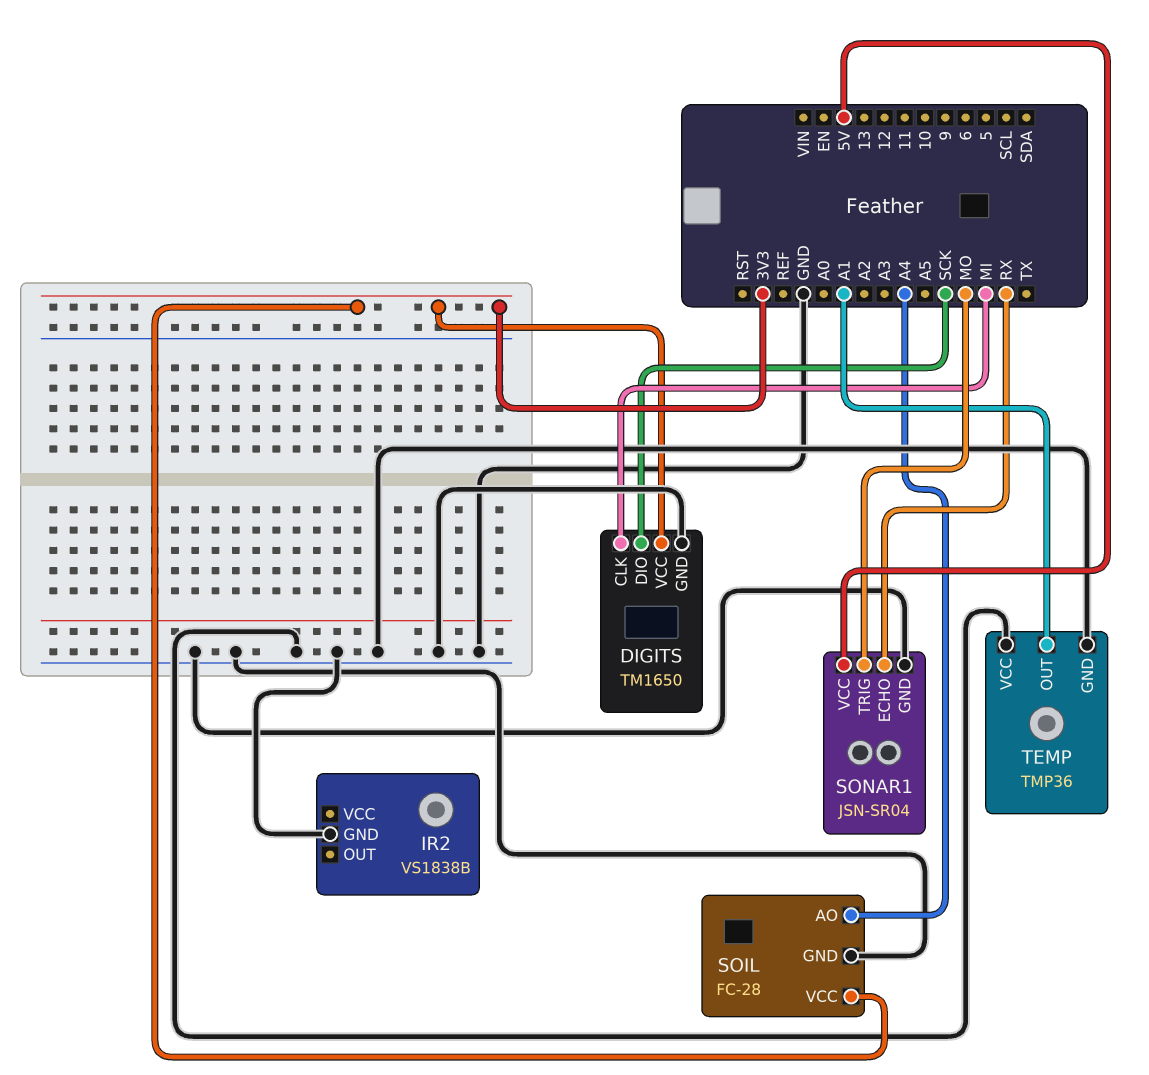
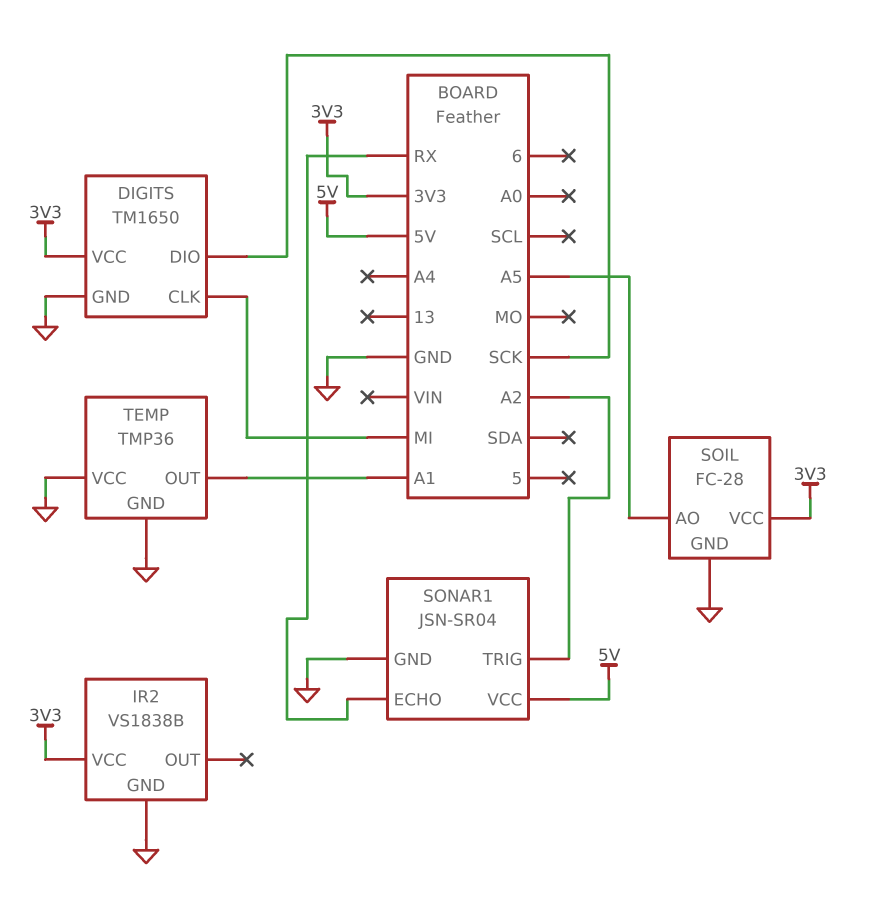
IR2 pin VCC: none -> 3V3
SOIL pin AO: A4 -> A5
SONAR1 pin TRIG: MO -> A2

